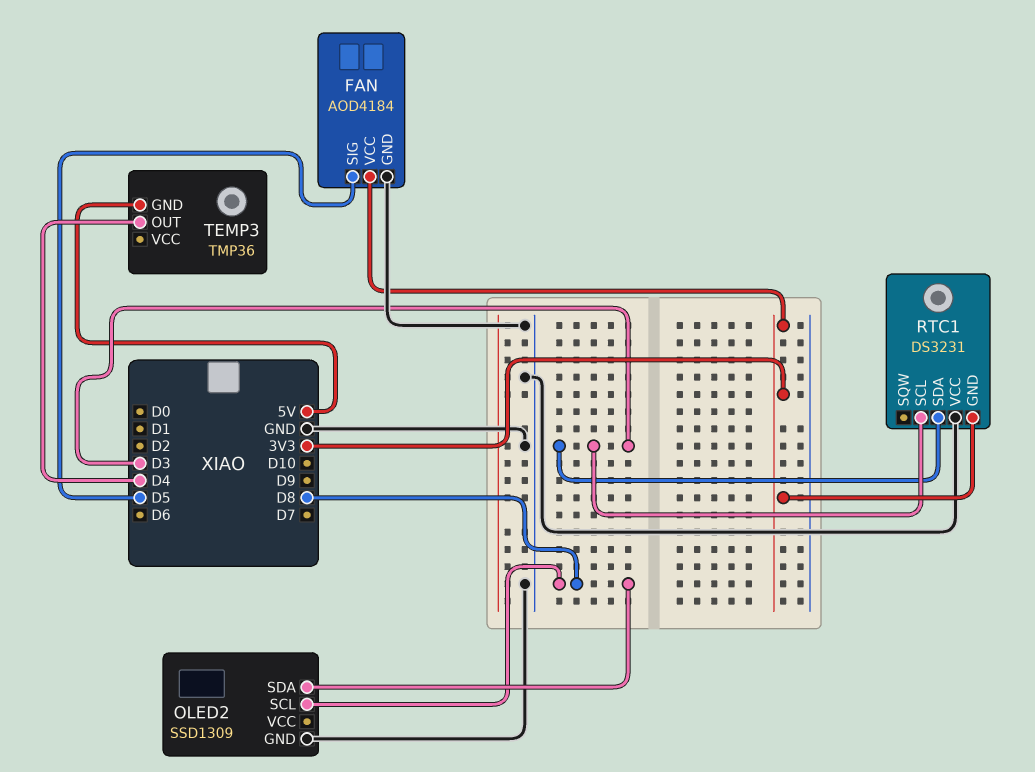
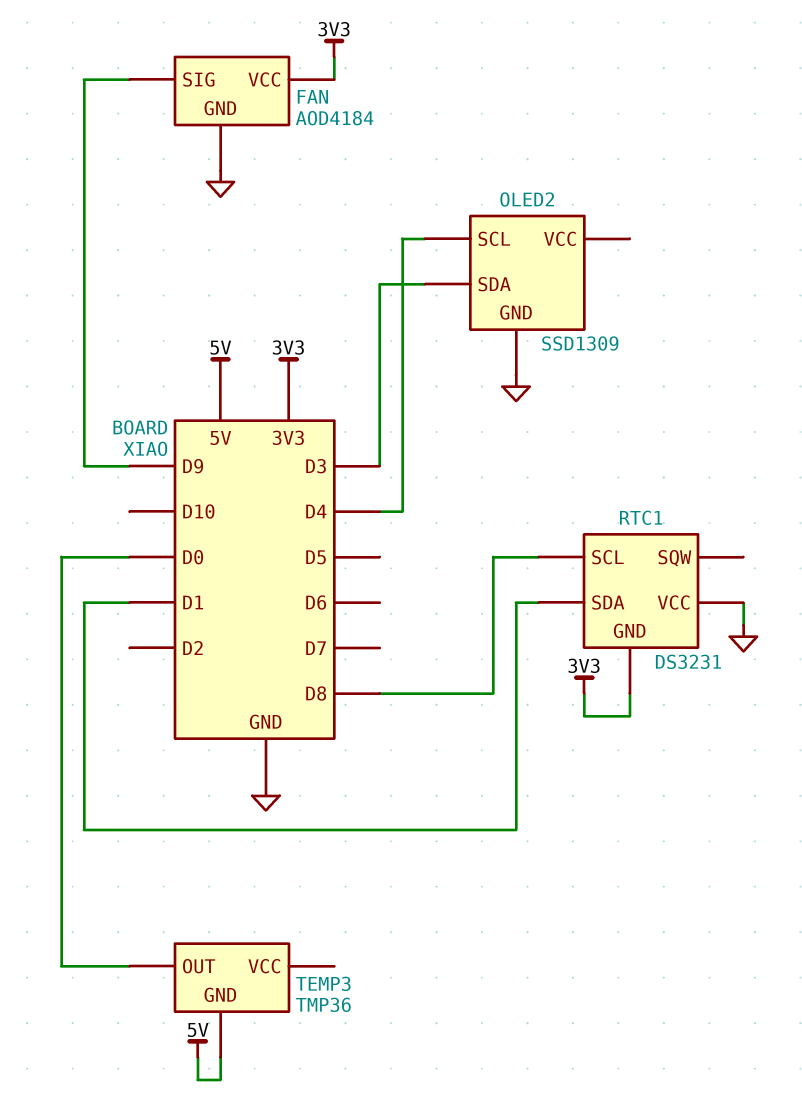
FAN pin SIG: D5 -> D9
OLED2 pin SCL: D8 -> D4
OLED2 pin SDA: D8 -> D3
RTC1 pin SCL: D3 -> D8
RTC1 pin SDA: D3 -> D1
TEMP3 pin OUT: D4 -> D0

